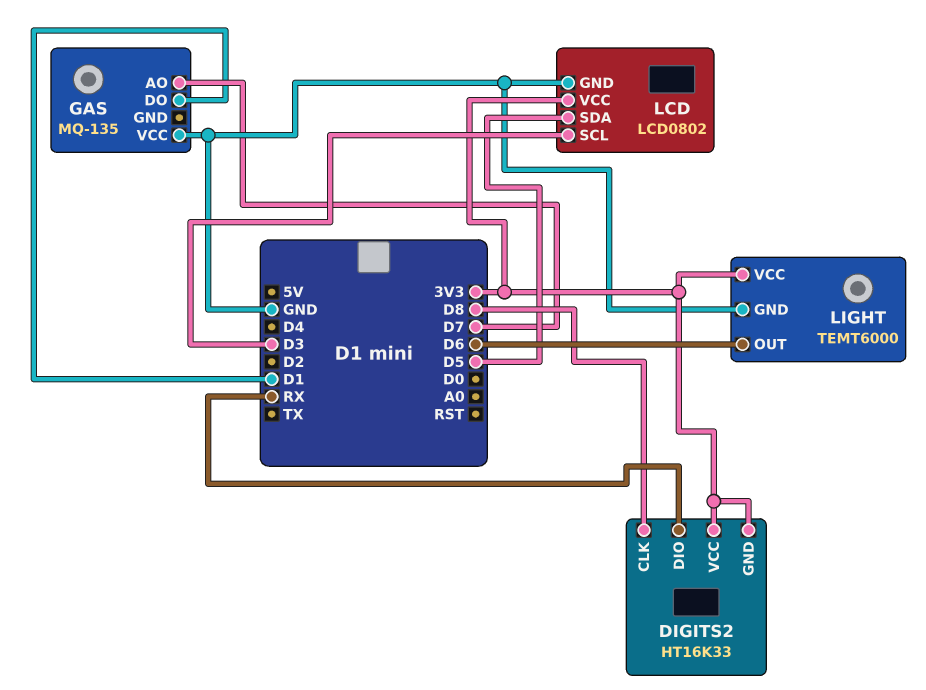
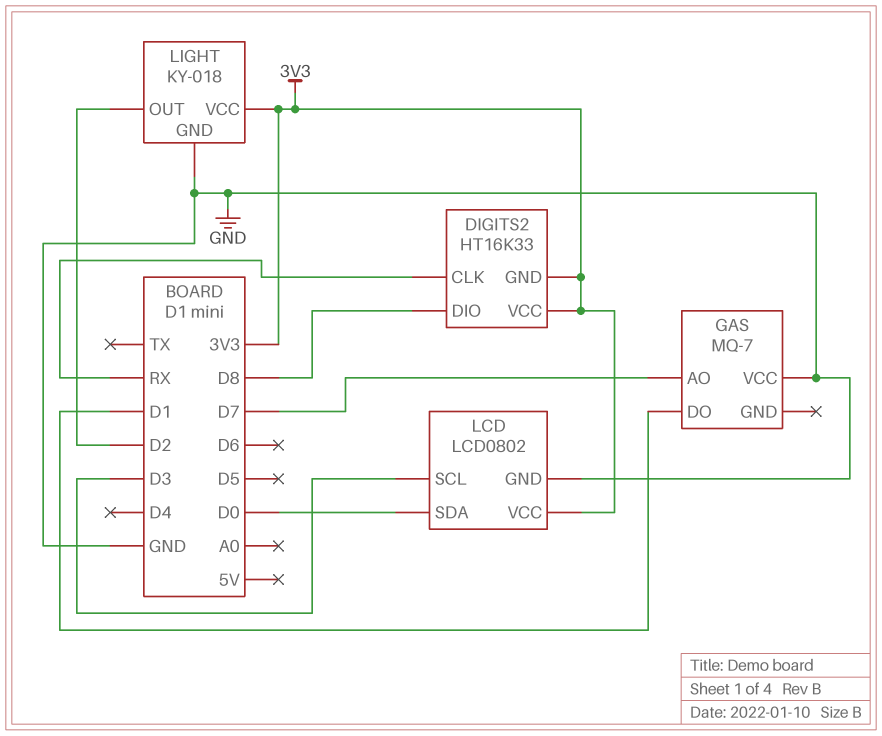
DIGITS2 pin CLK: D8 -> RX
DIGITS2 pin DIO: RX -> D8
GAS: MQ-135 -> MQ-7
LCD pin SDA: D5 -> D0
LIGHT: TEMT6000 -> KY-018
LIGHT pin OUT: D6 -> D2

